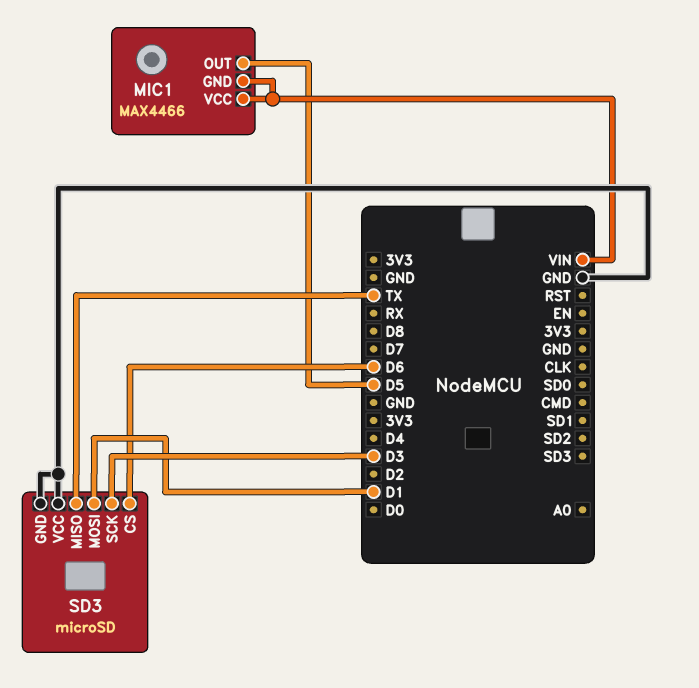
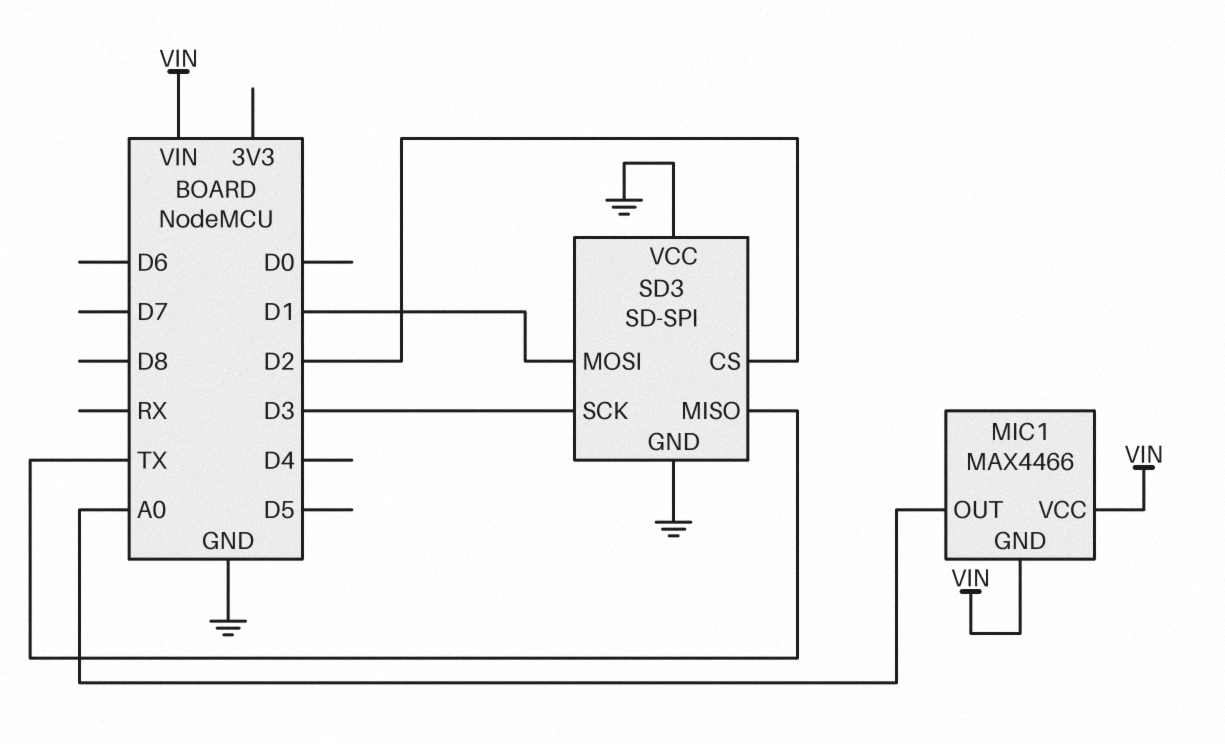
MIC1 pin OUT: D5 -> A0
SD3: microSD -> SD-SPI
SD3 pin CS: D6 -> D2

